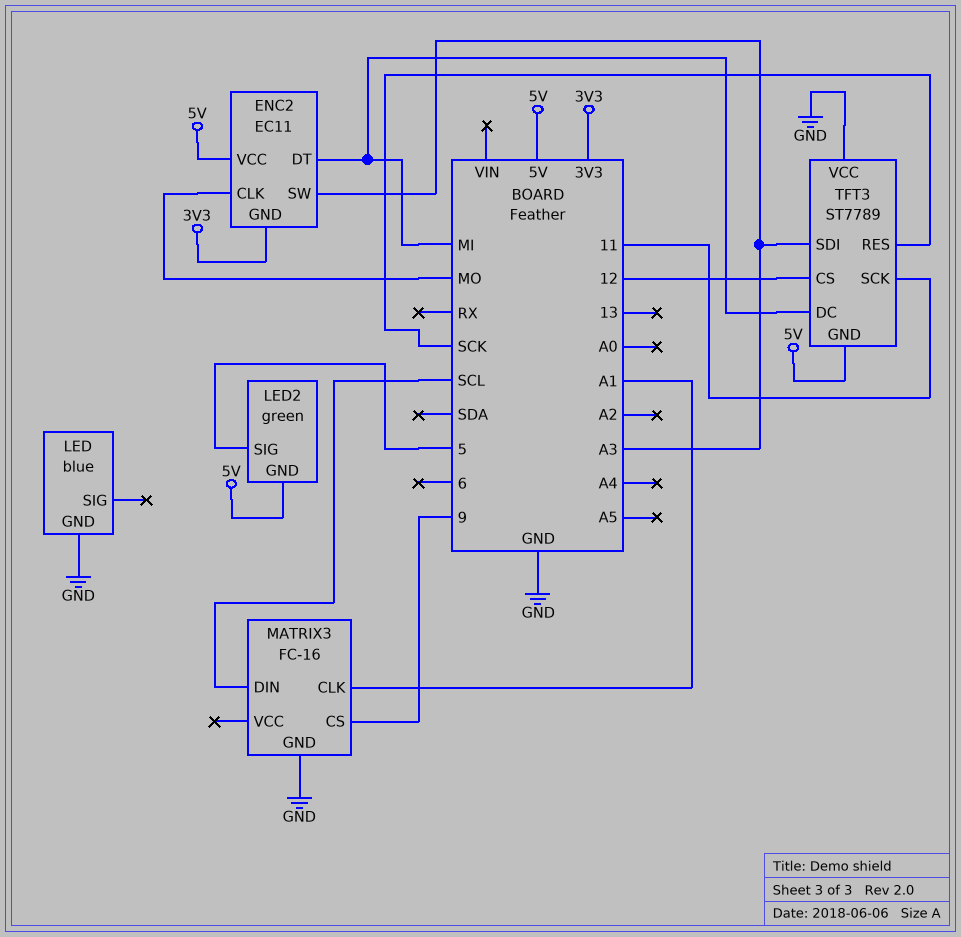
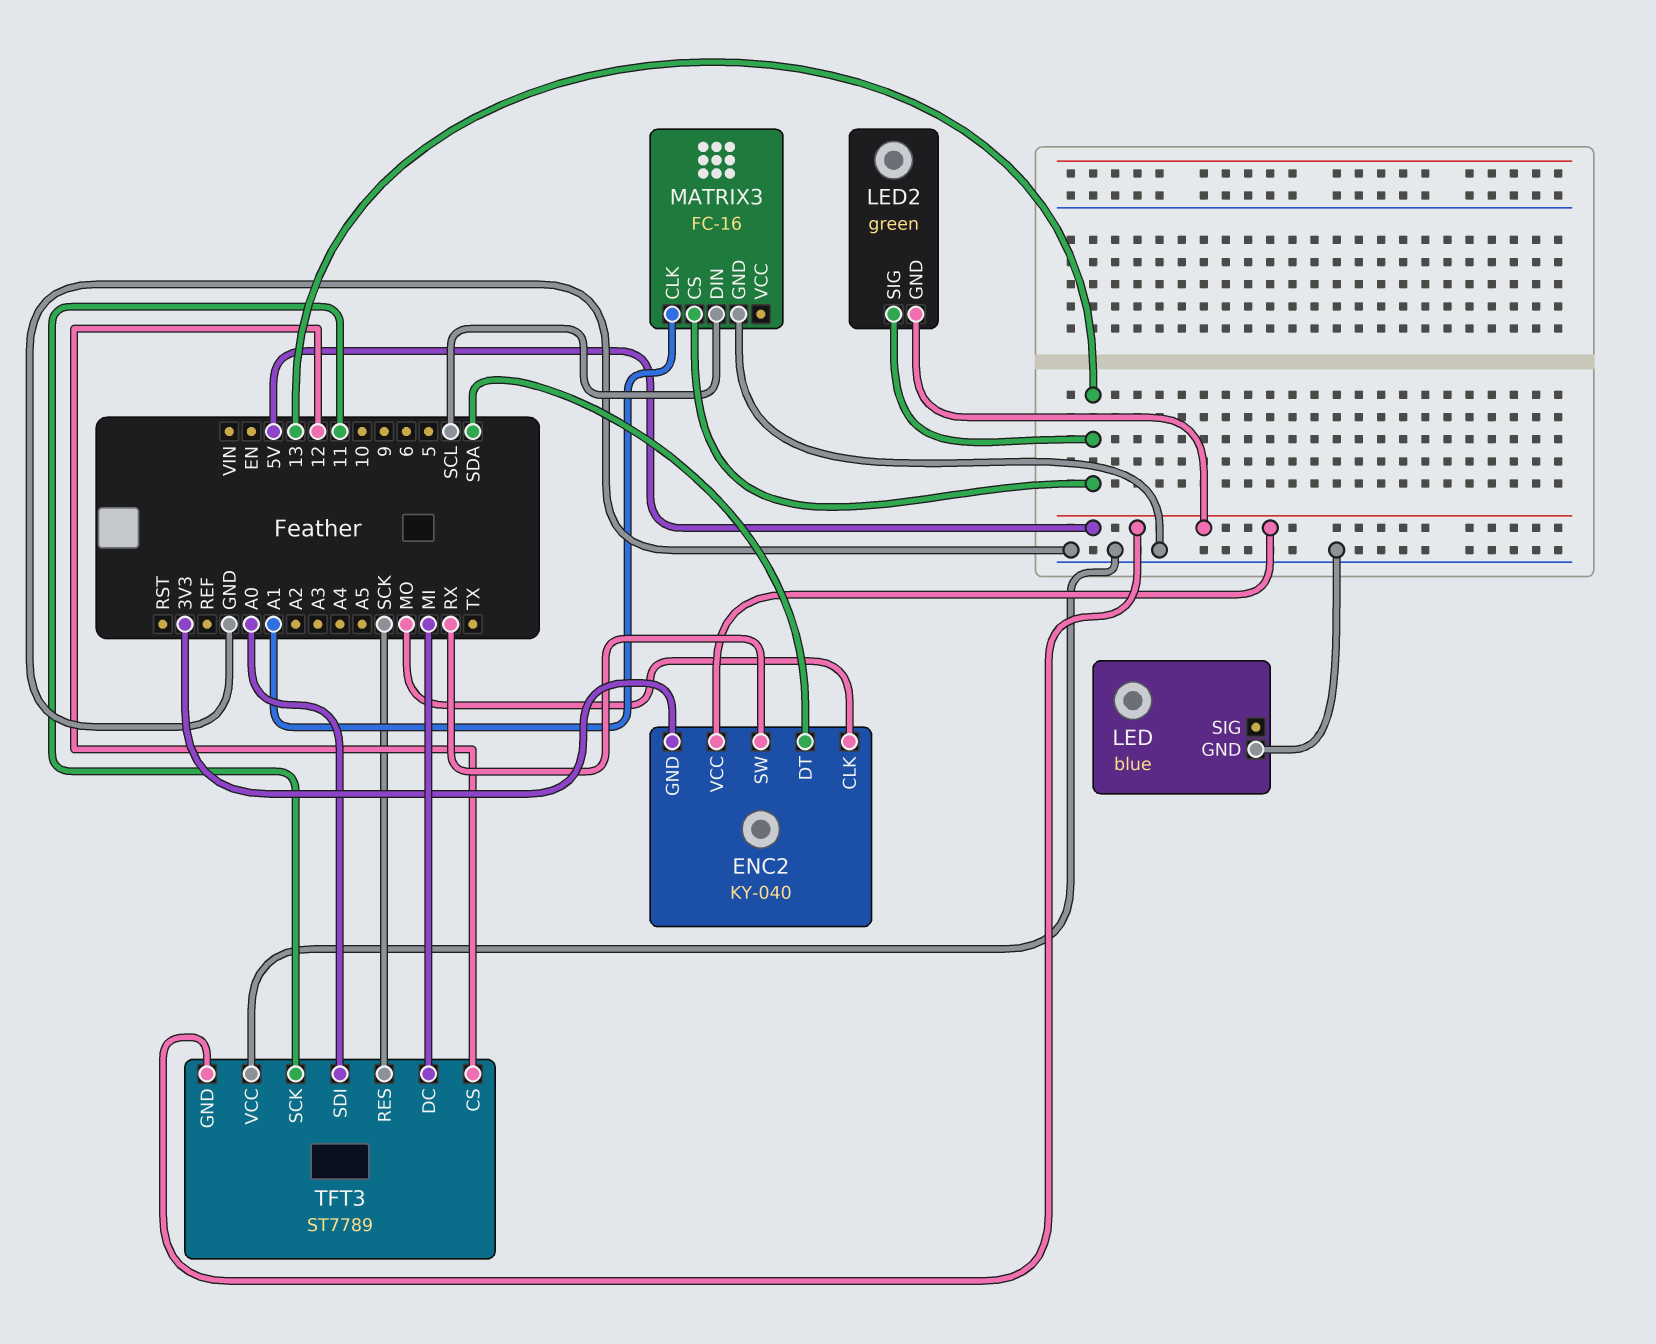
ENC2: EC11 -> KY-040
ENC2 pin DT: MI -> SDA
ENC2 pin SW: A3 -> RX
LED2 pin SIG: 5 -> 13
MATRIX3 pin CS: 9 -> 13
TFT3 pin SDI: A3 -> A0

